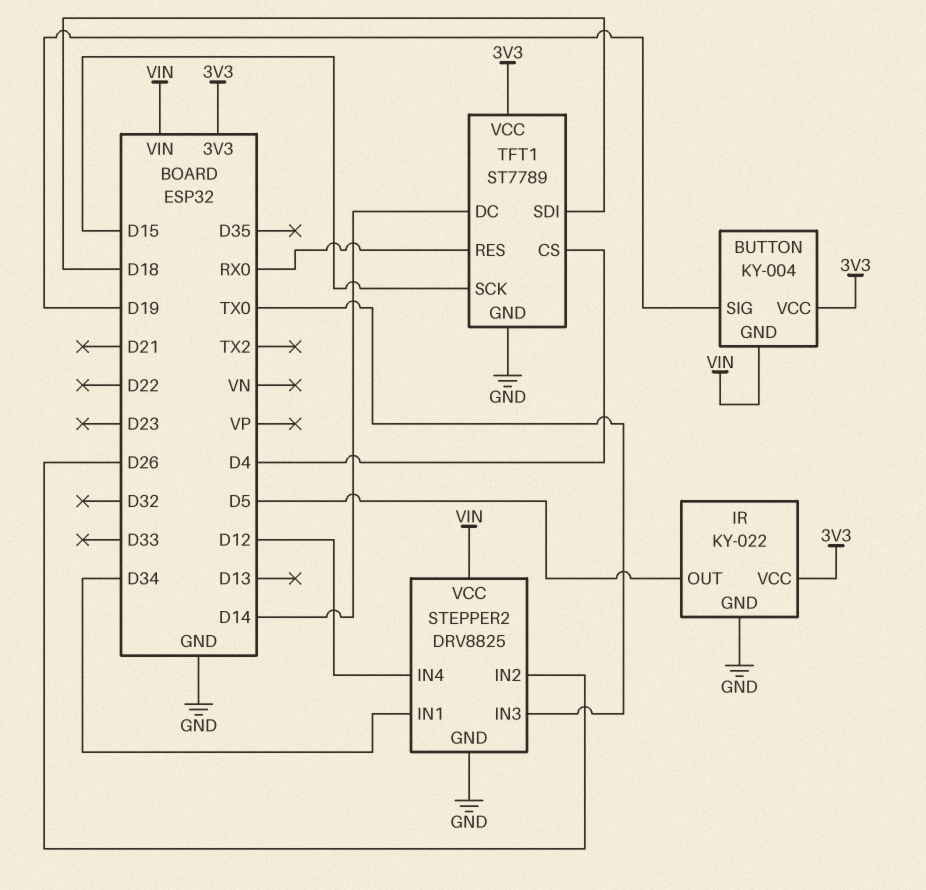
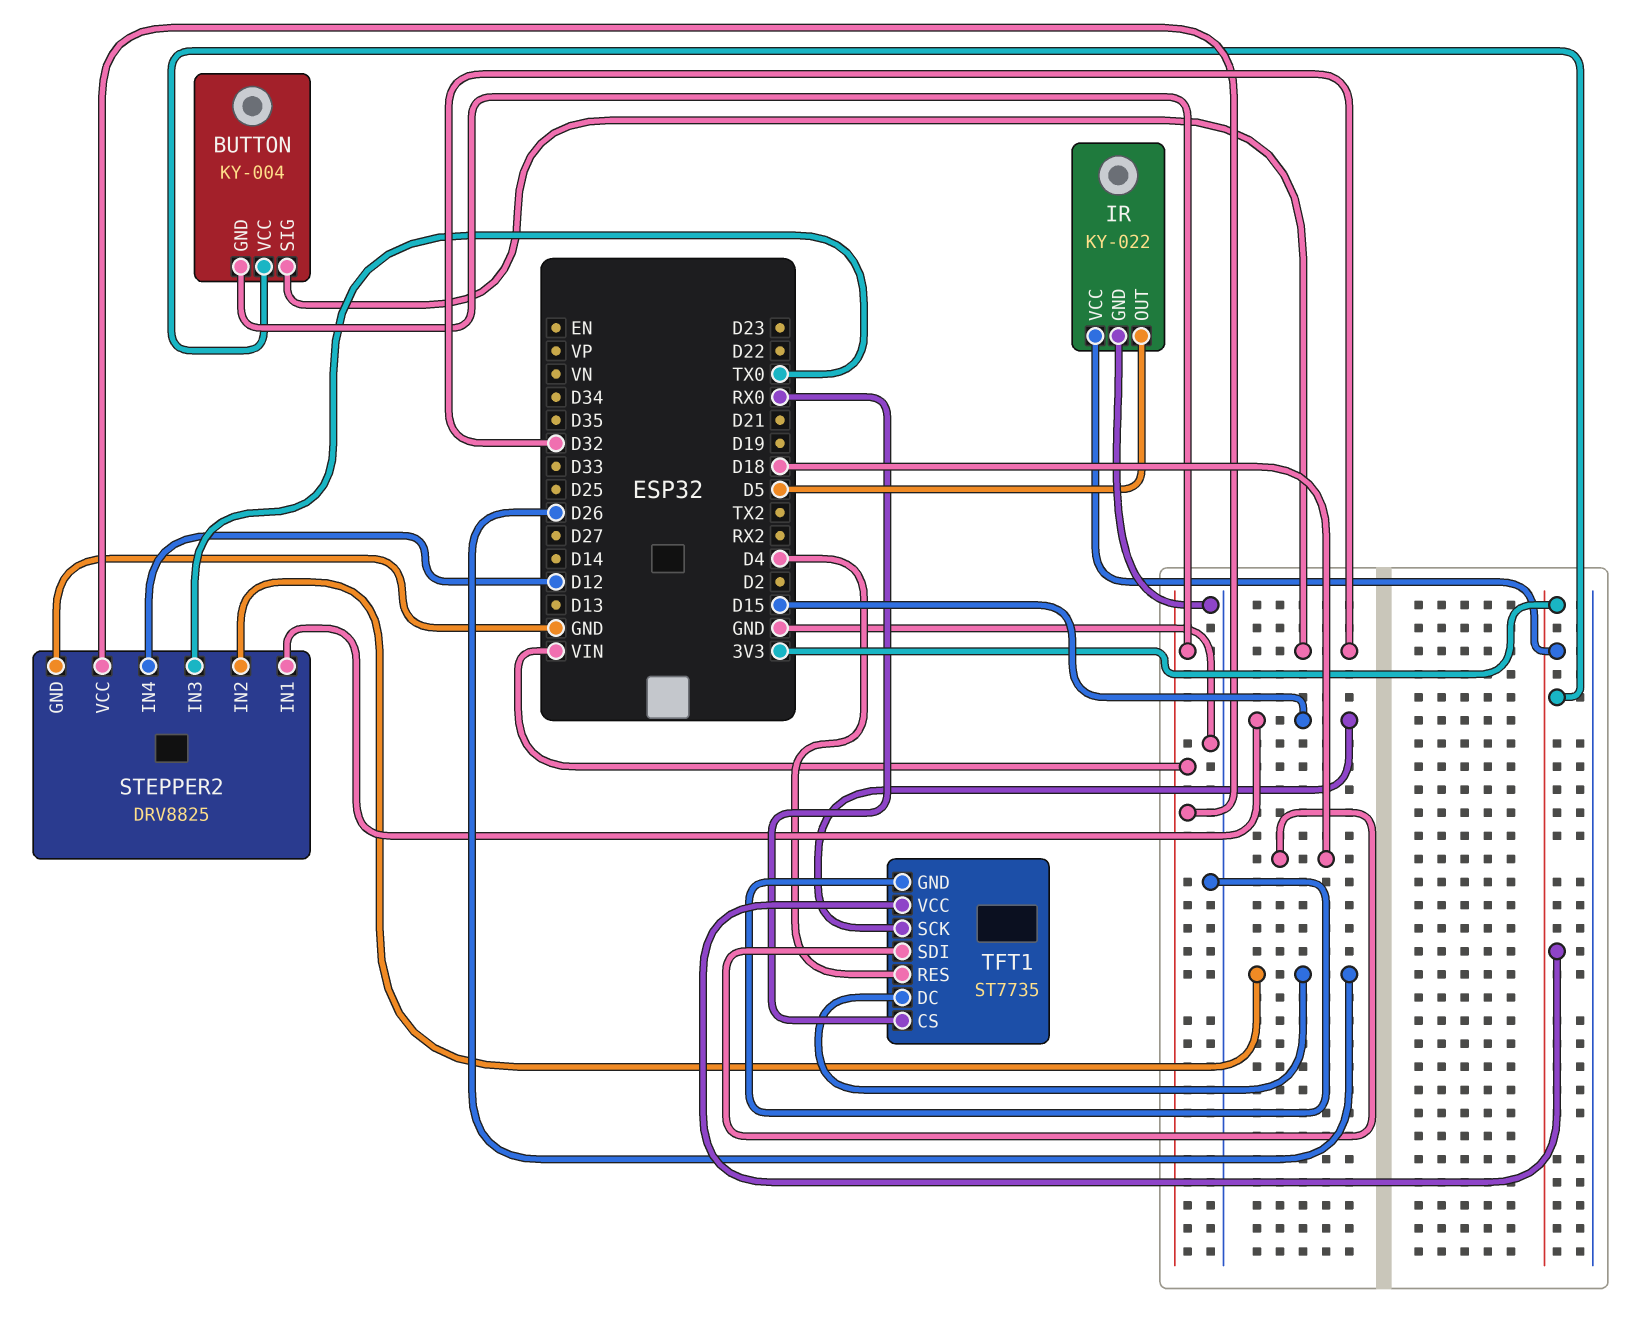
BUTTON pin SIG: D19 -> D32
STEPPER2 pin IN1: D34 -> D15
TFT1: ST7789 -> ST7735
TFT1 pin CS: D4 -> RX0
TFT1 pin DC: D14 -> D26
TFT1 pin RES: RX0 -> D4

